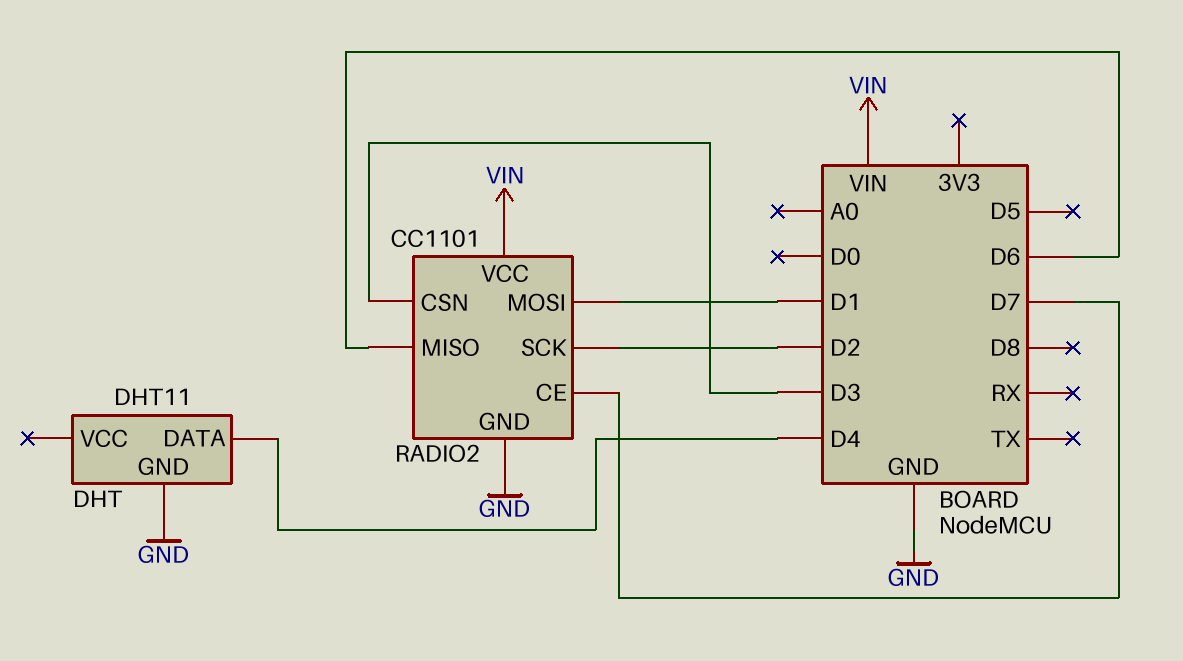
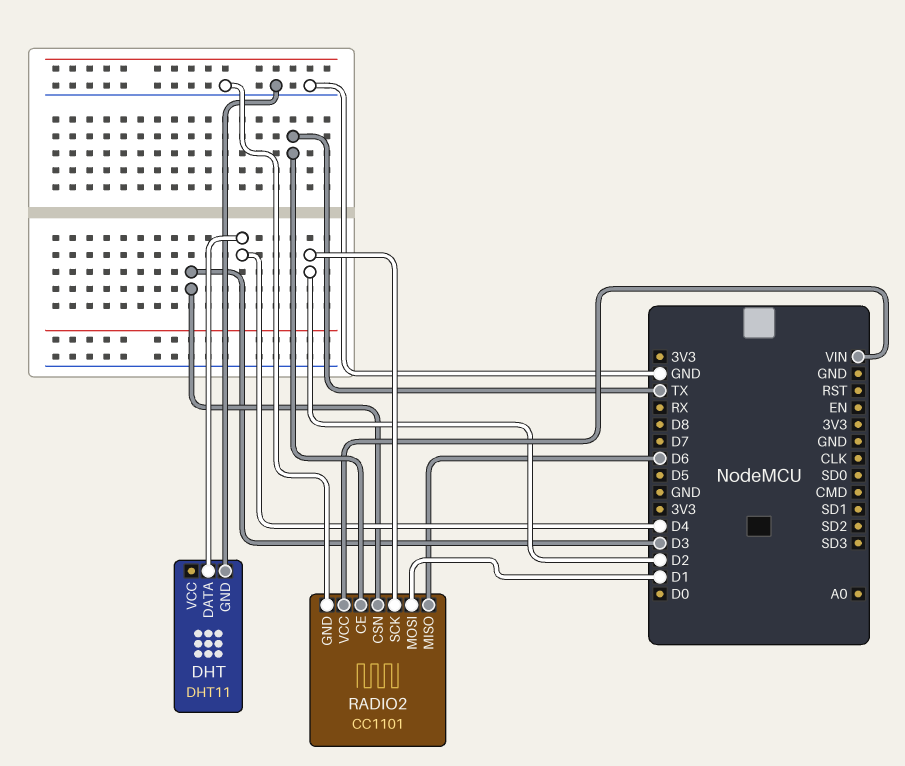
RADIO2 pin CE: D7 -> TX

